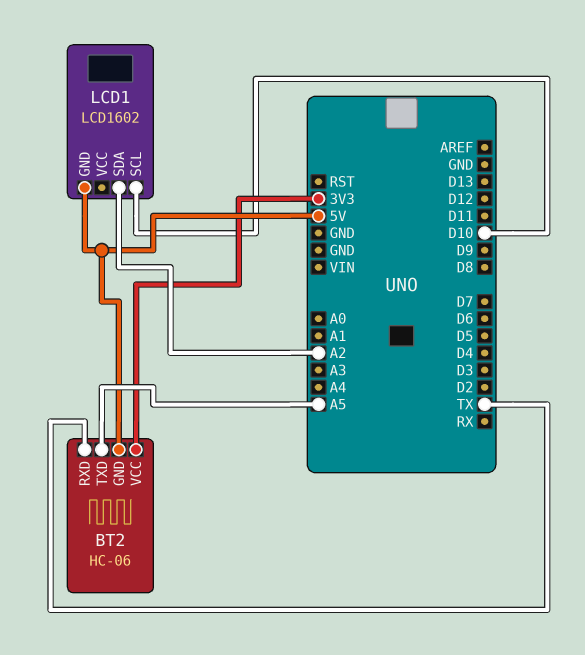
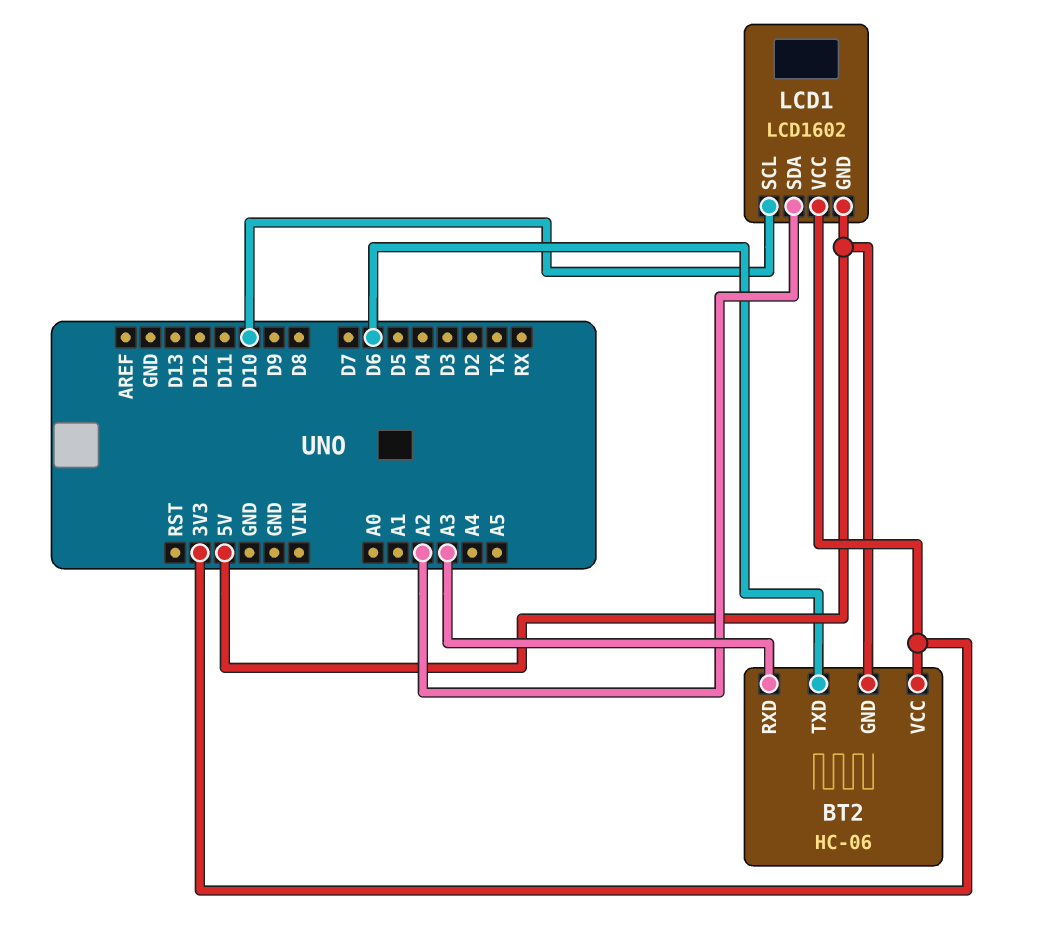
BT2 pin RXD: TX -> A3
BT2 pin TXD: A5 -> D6
LCD1 pin VCC: none -> 3V3

